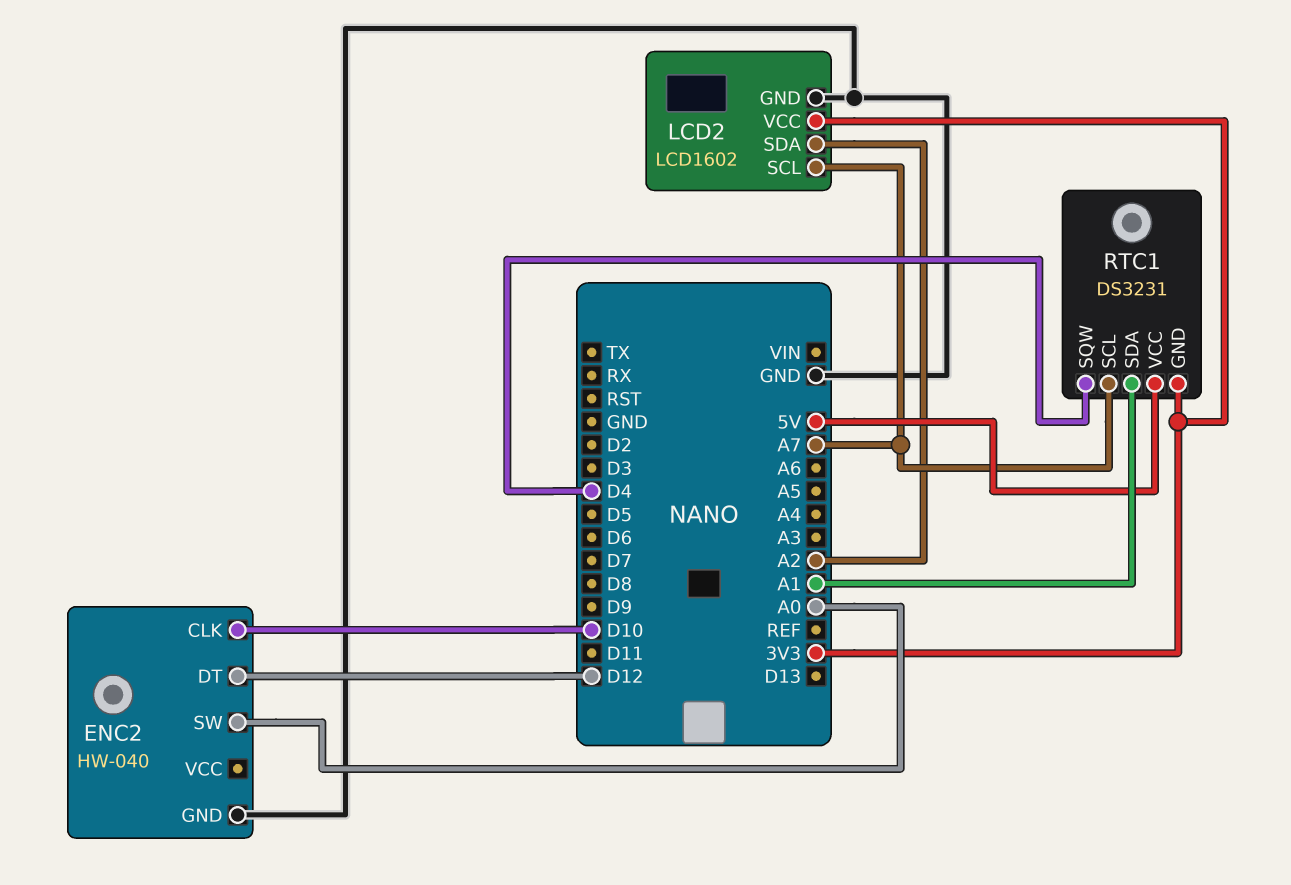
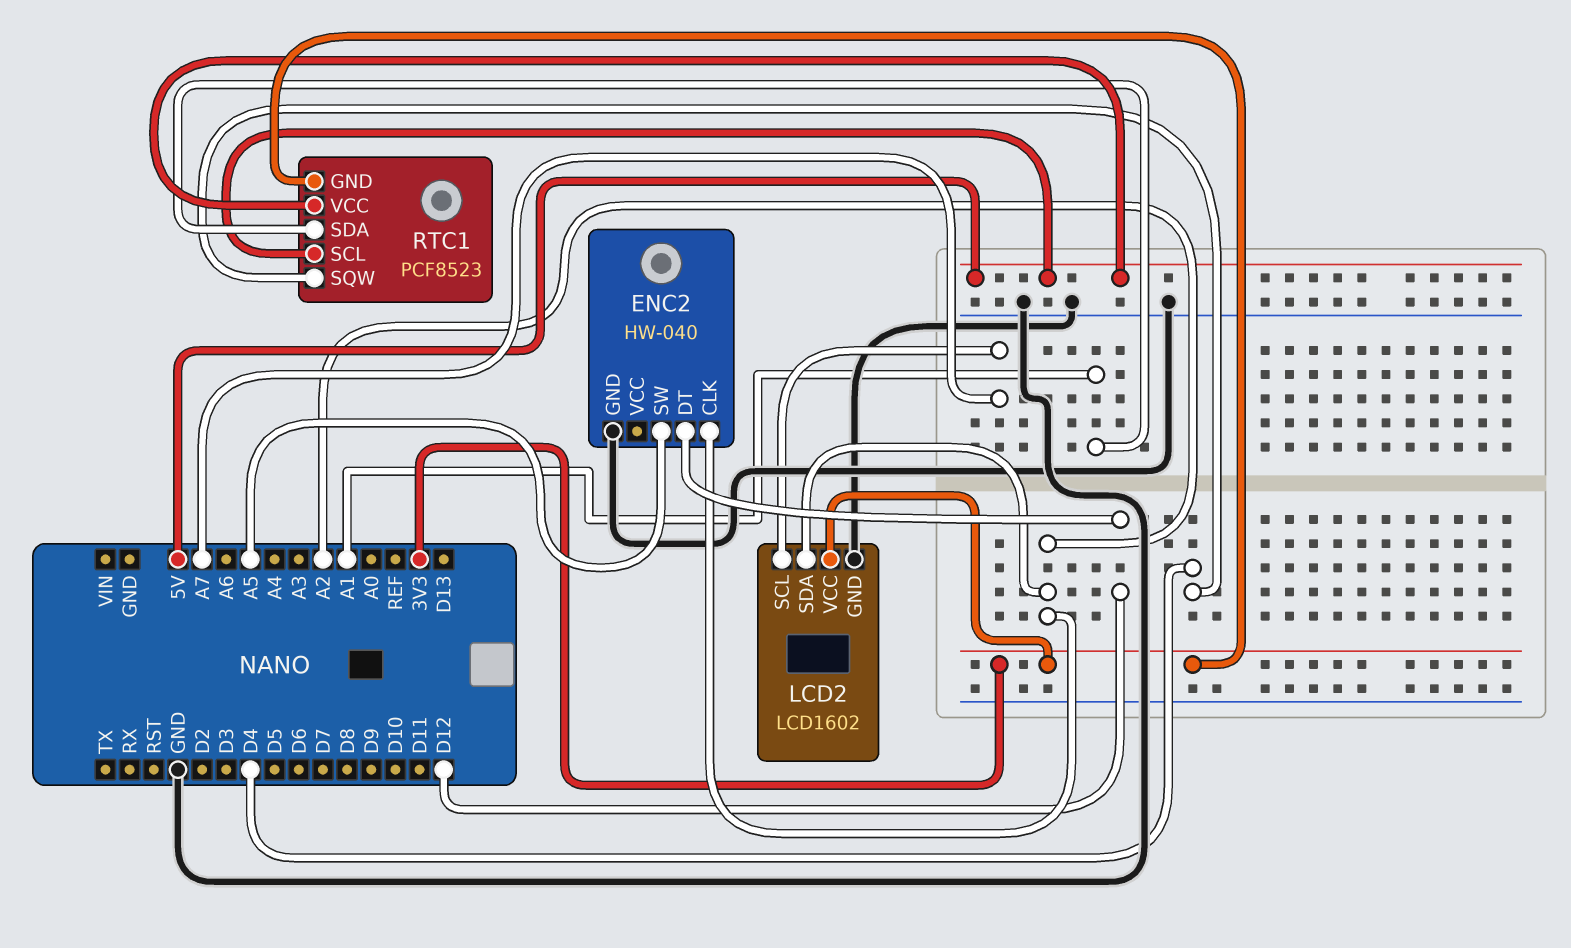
ENC2 pin CLK: D10 -> A2
ENC2 pin SW: A0 -> A5
RTC1: DS3231 -> PCF8523
RTC1 pin SCL: A7 -> 5V

